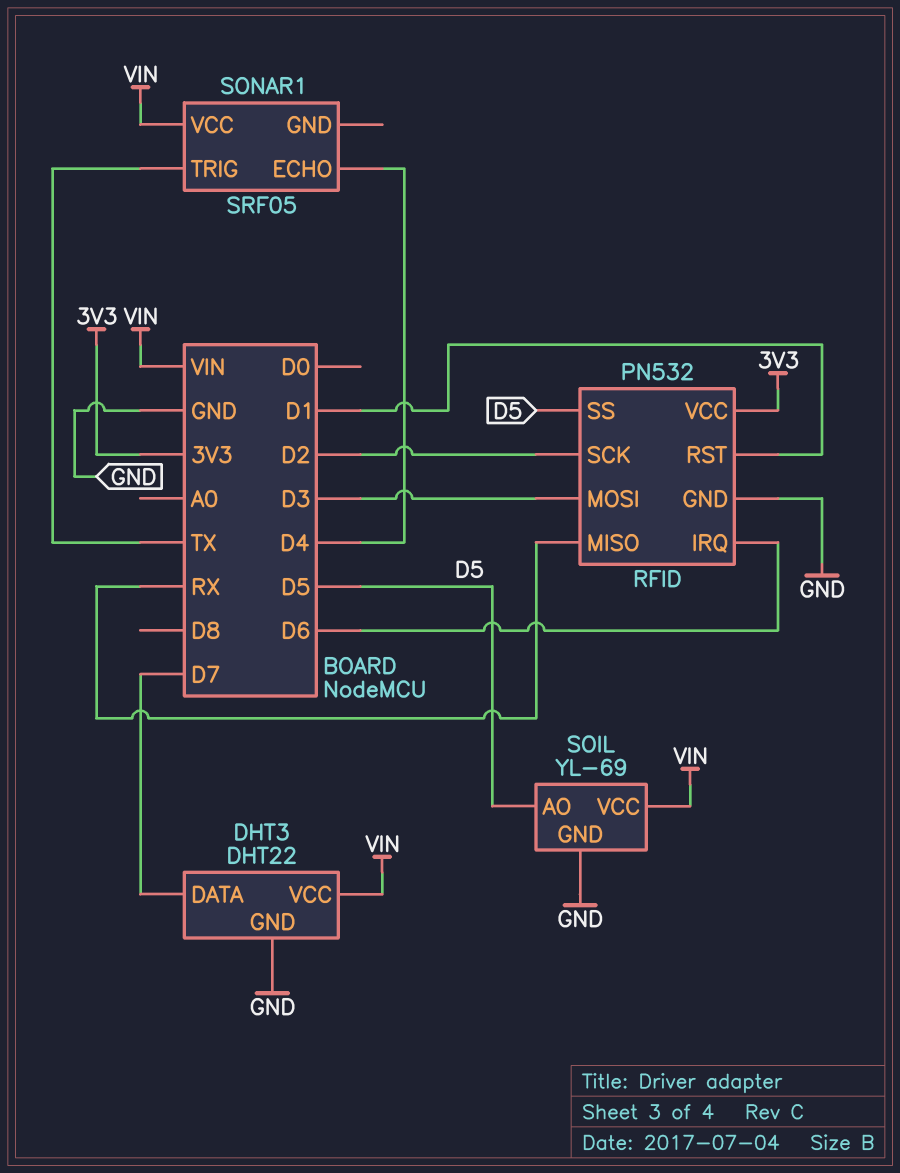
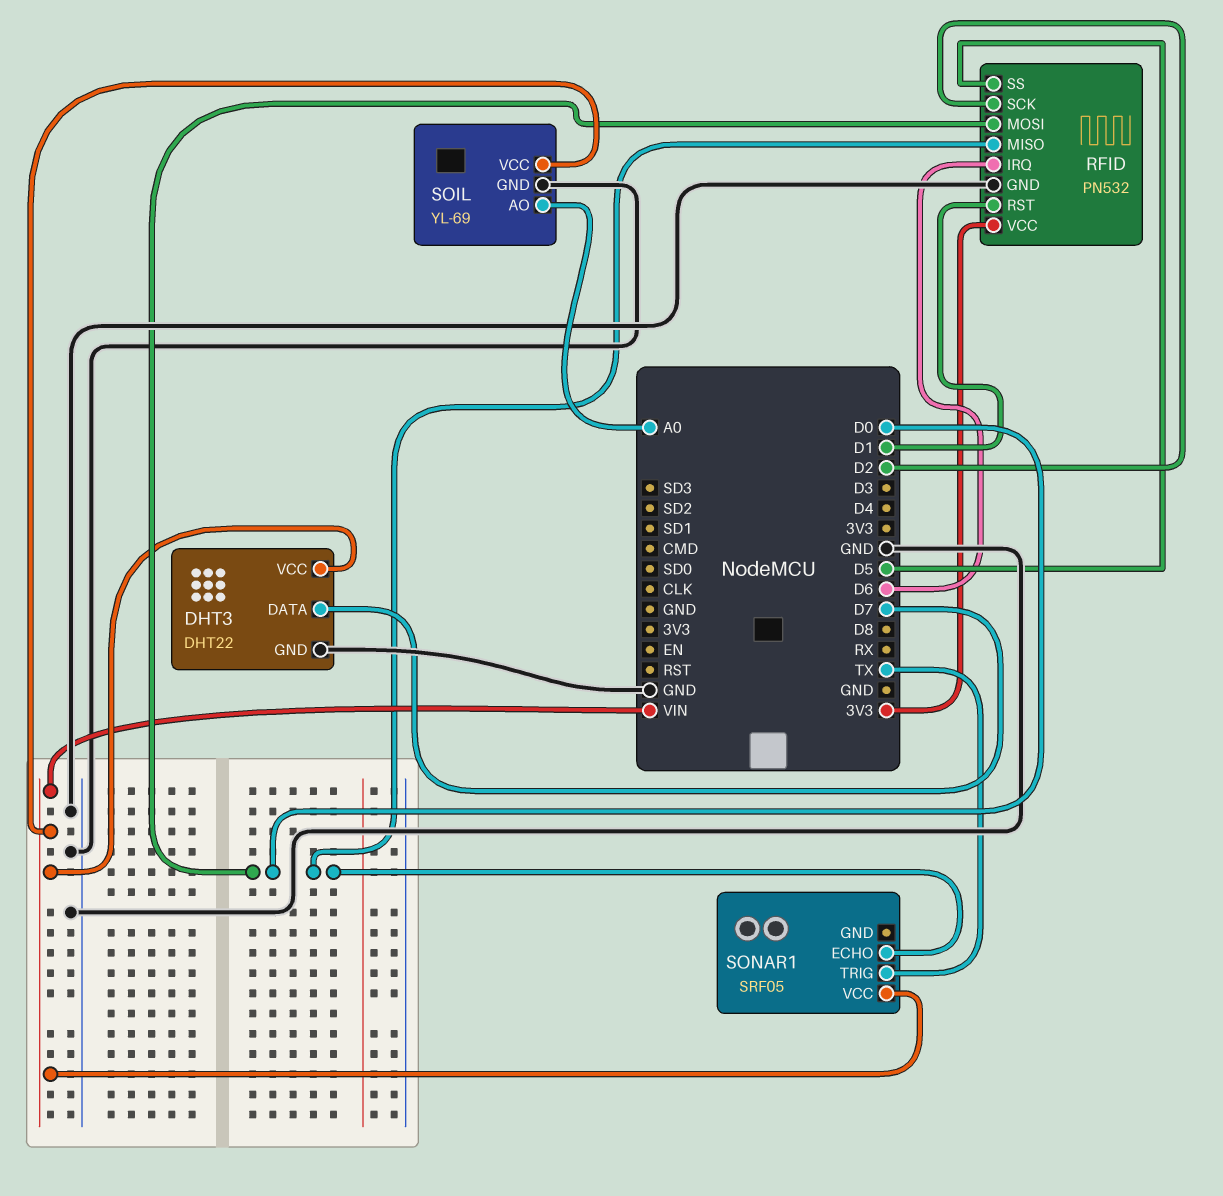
RFID pin MISO: RX -> D0
RFID pin MOSI: D3 -> D0
SOIL pin AO: D5 -> A0
SONAR1 pin ECHO: D4 -> D0

